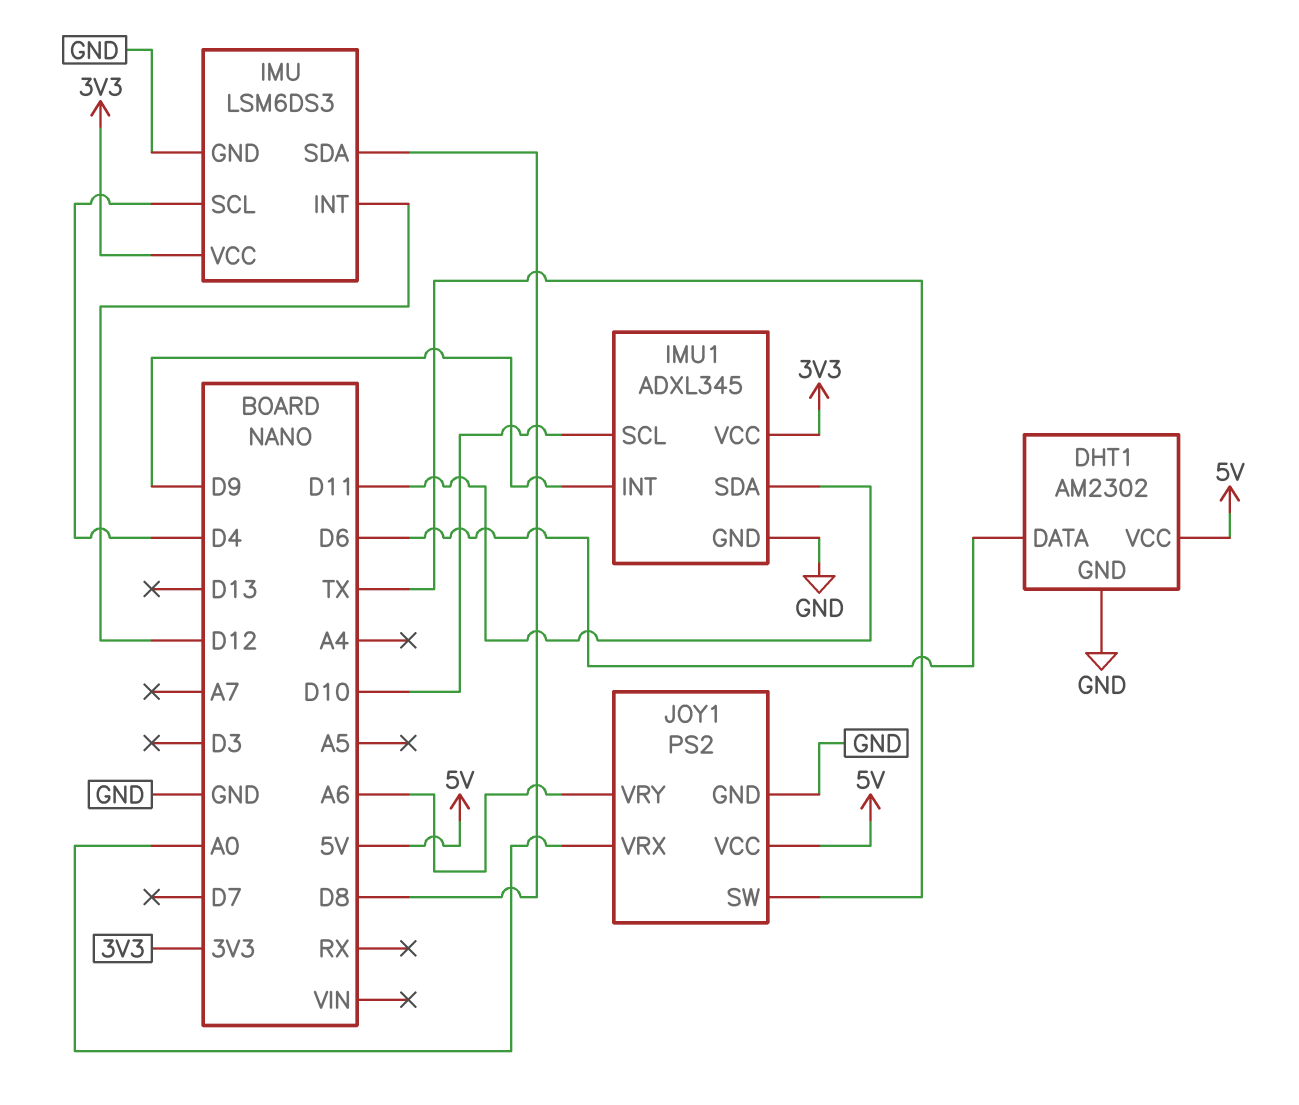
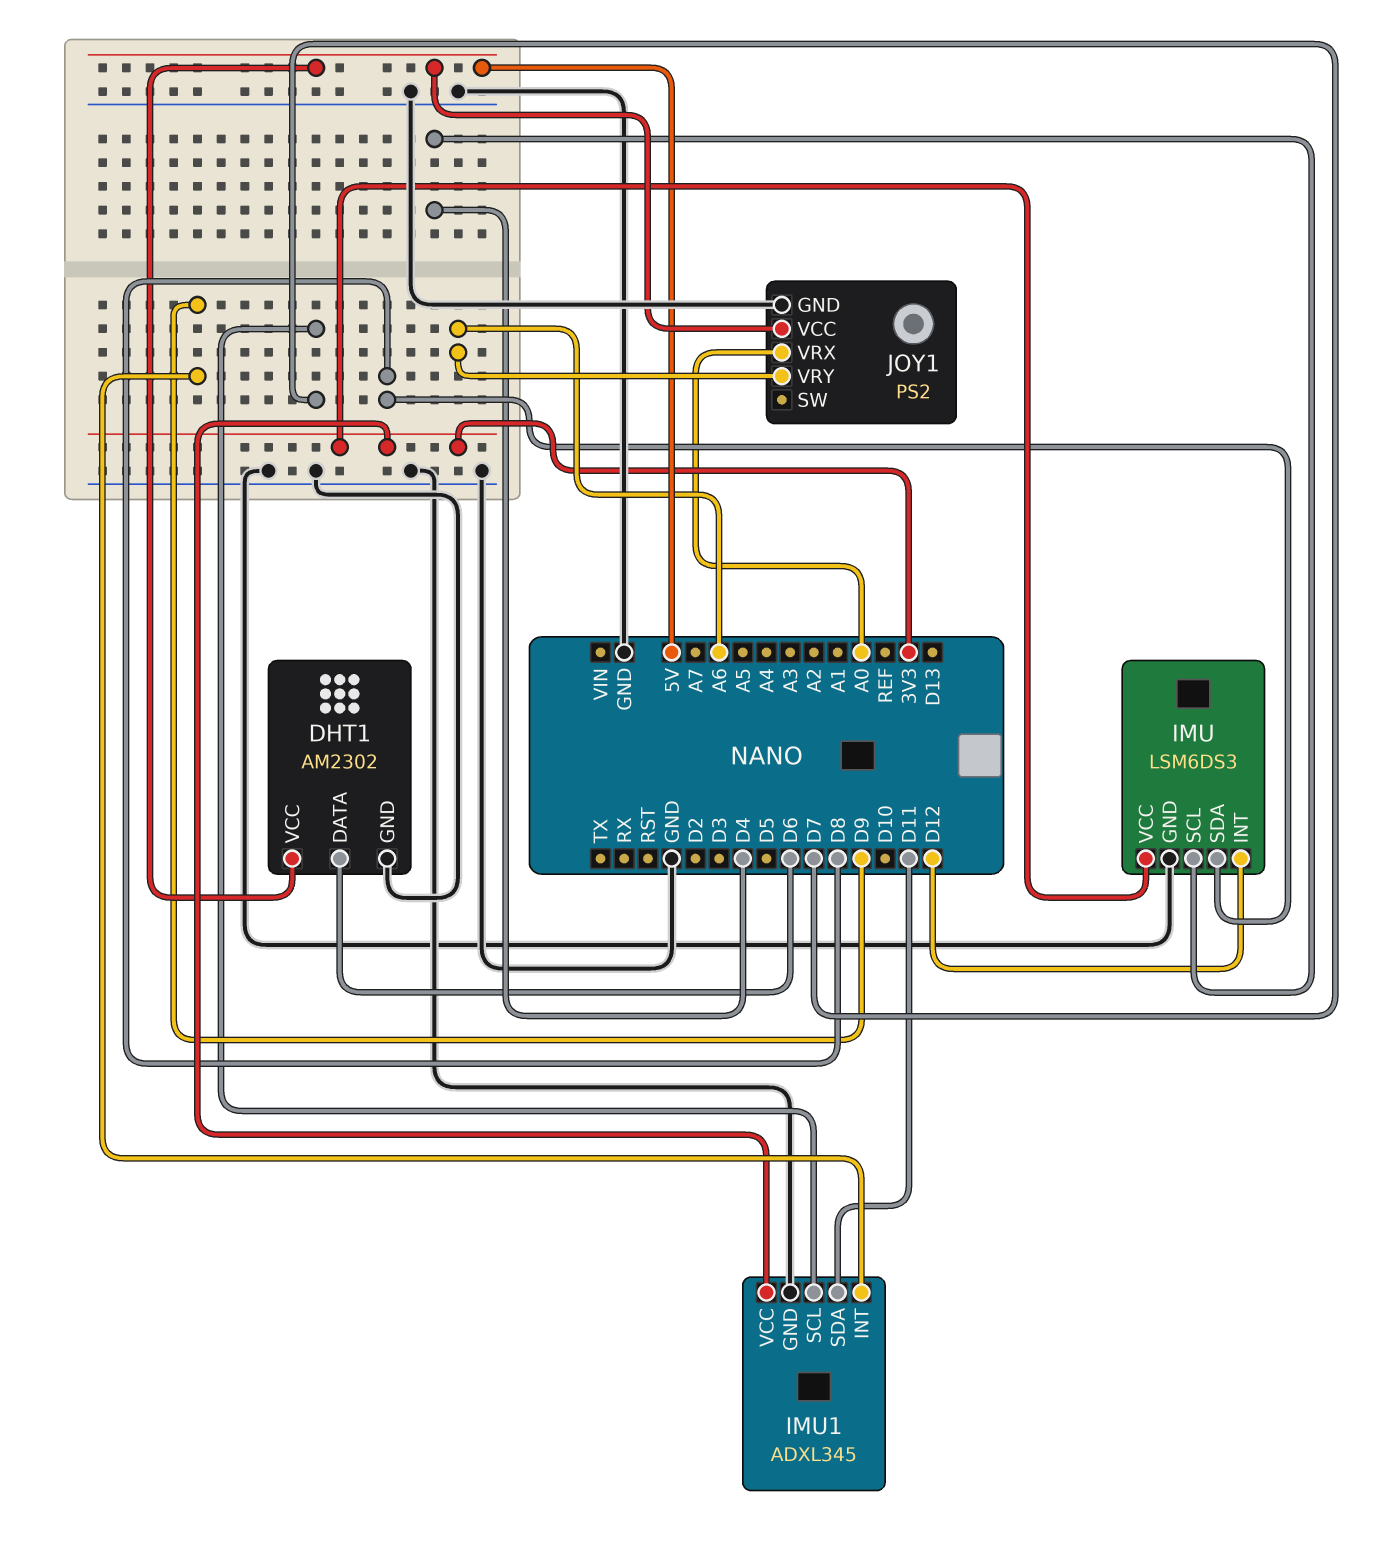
IMU1 pin SCL: D10 -> D7
JOY1 pin SW: TX -> none

